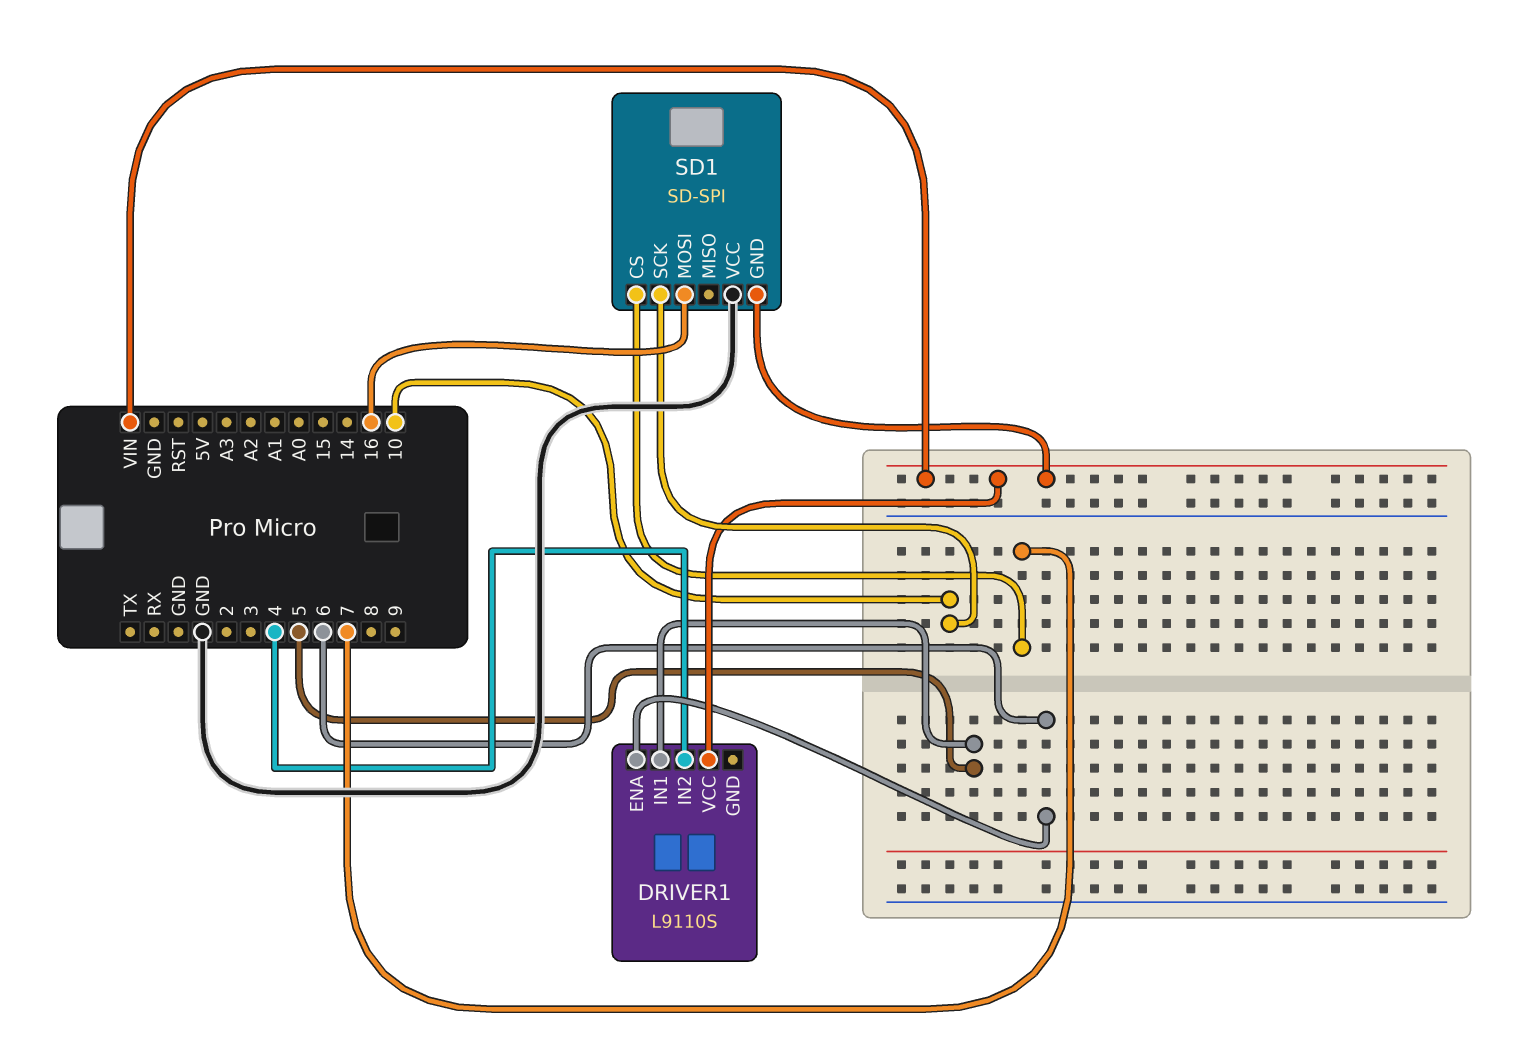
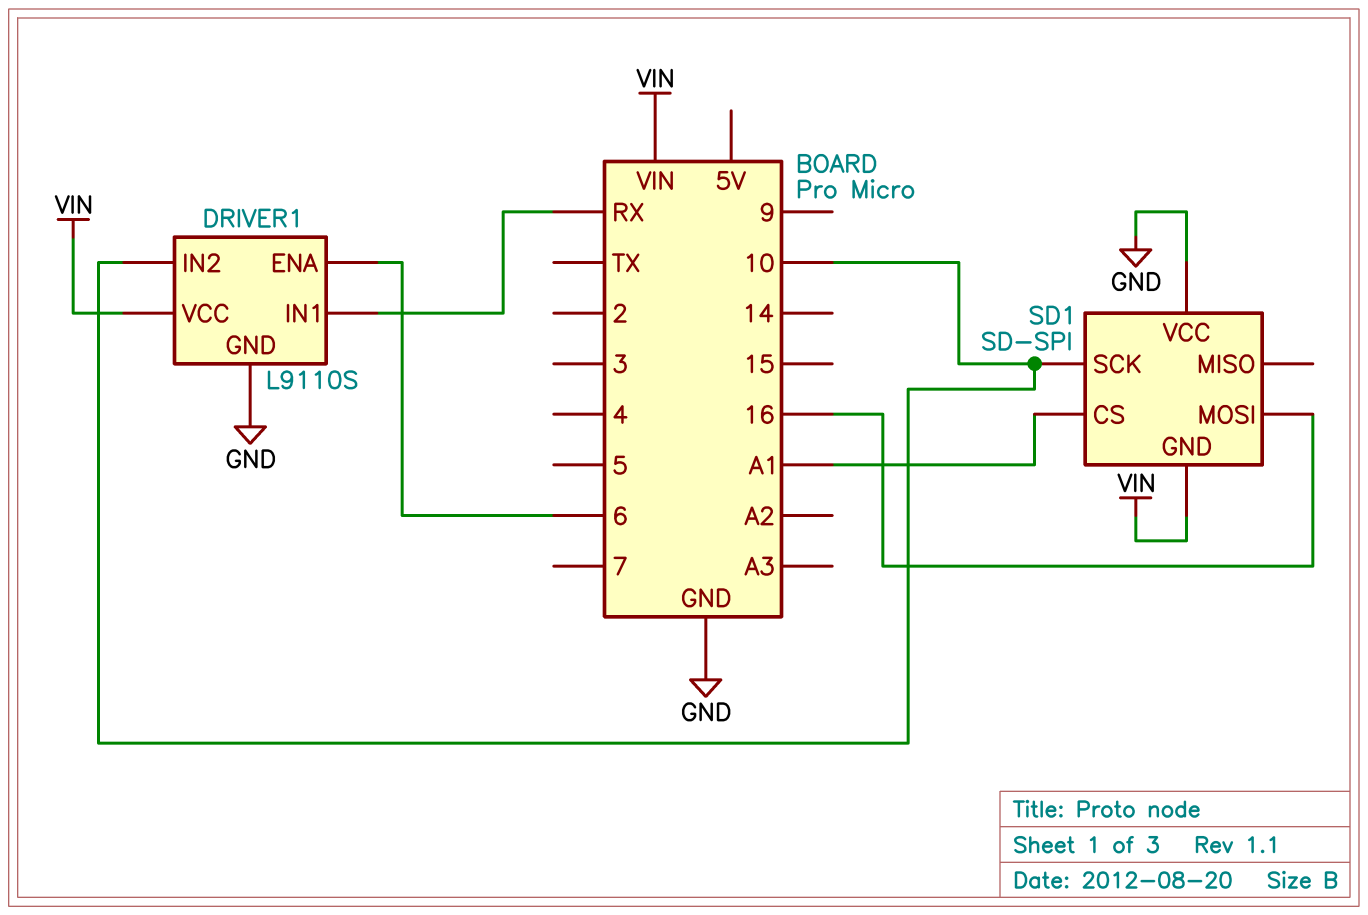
DRIVER1 pin GND: none -> GND
DRIVER1 pin IN1: 5 -> RX
DRIVER1 pin IN2: 4 -> 10
SD1 pin CS: 7 -> A1

